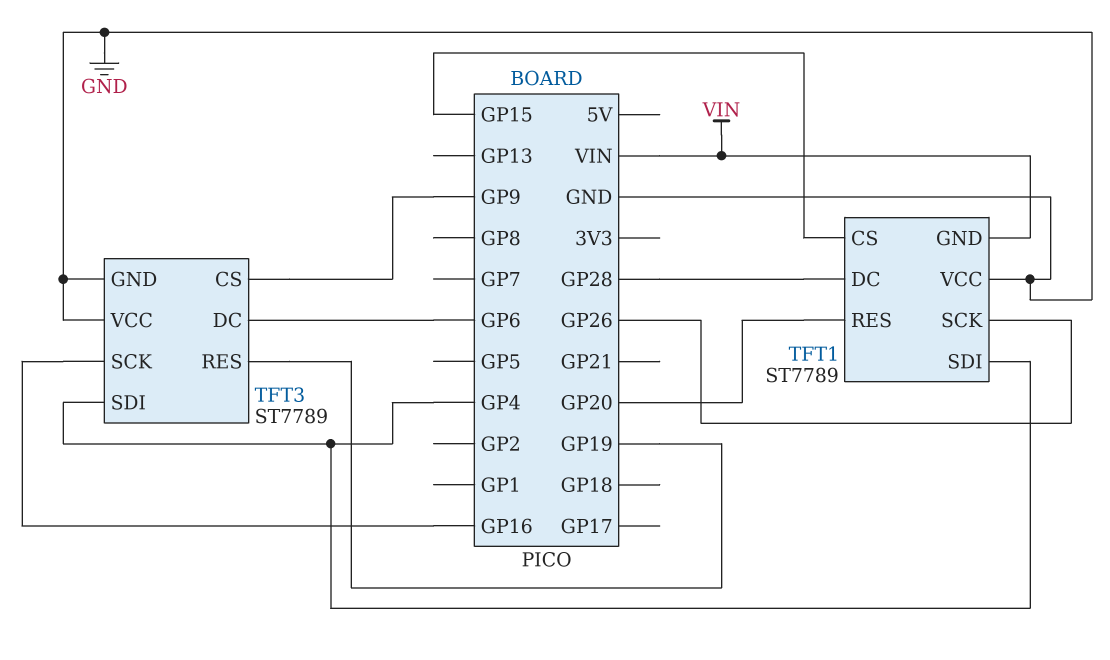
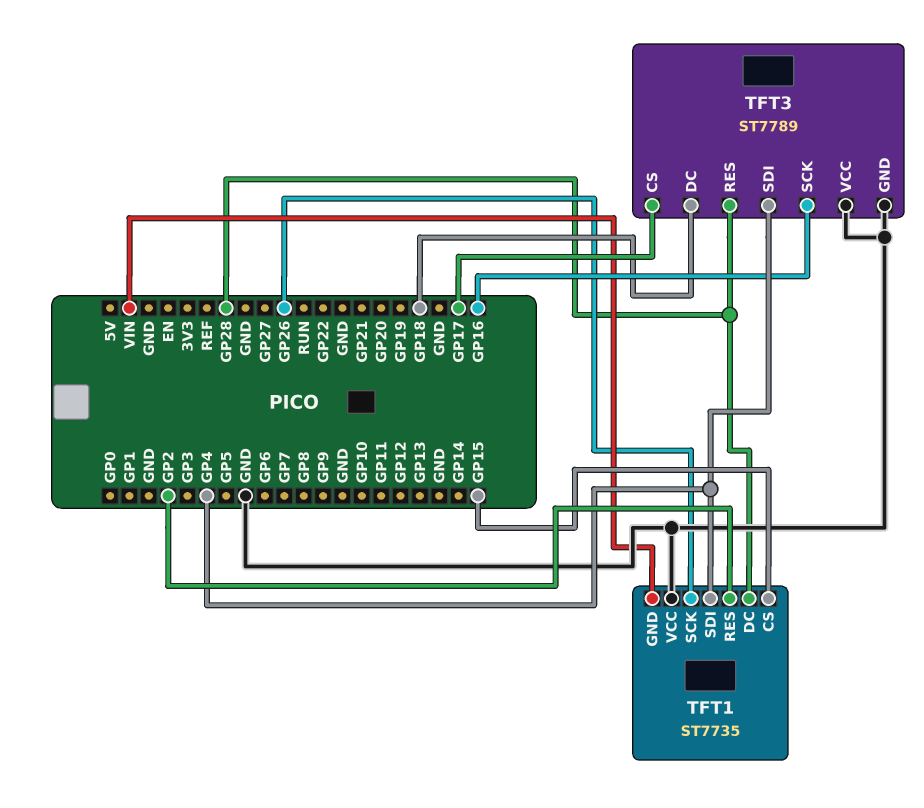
TFT1: ST7789 -> ST7735
TFT1 pin RES: GP20 -> GP2
TFT3 pin CS: GP9 -> GP17
TFT3 pin DC: GP6 -> GP18
TFT3 pin RES: GP19 -> GP28

